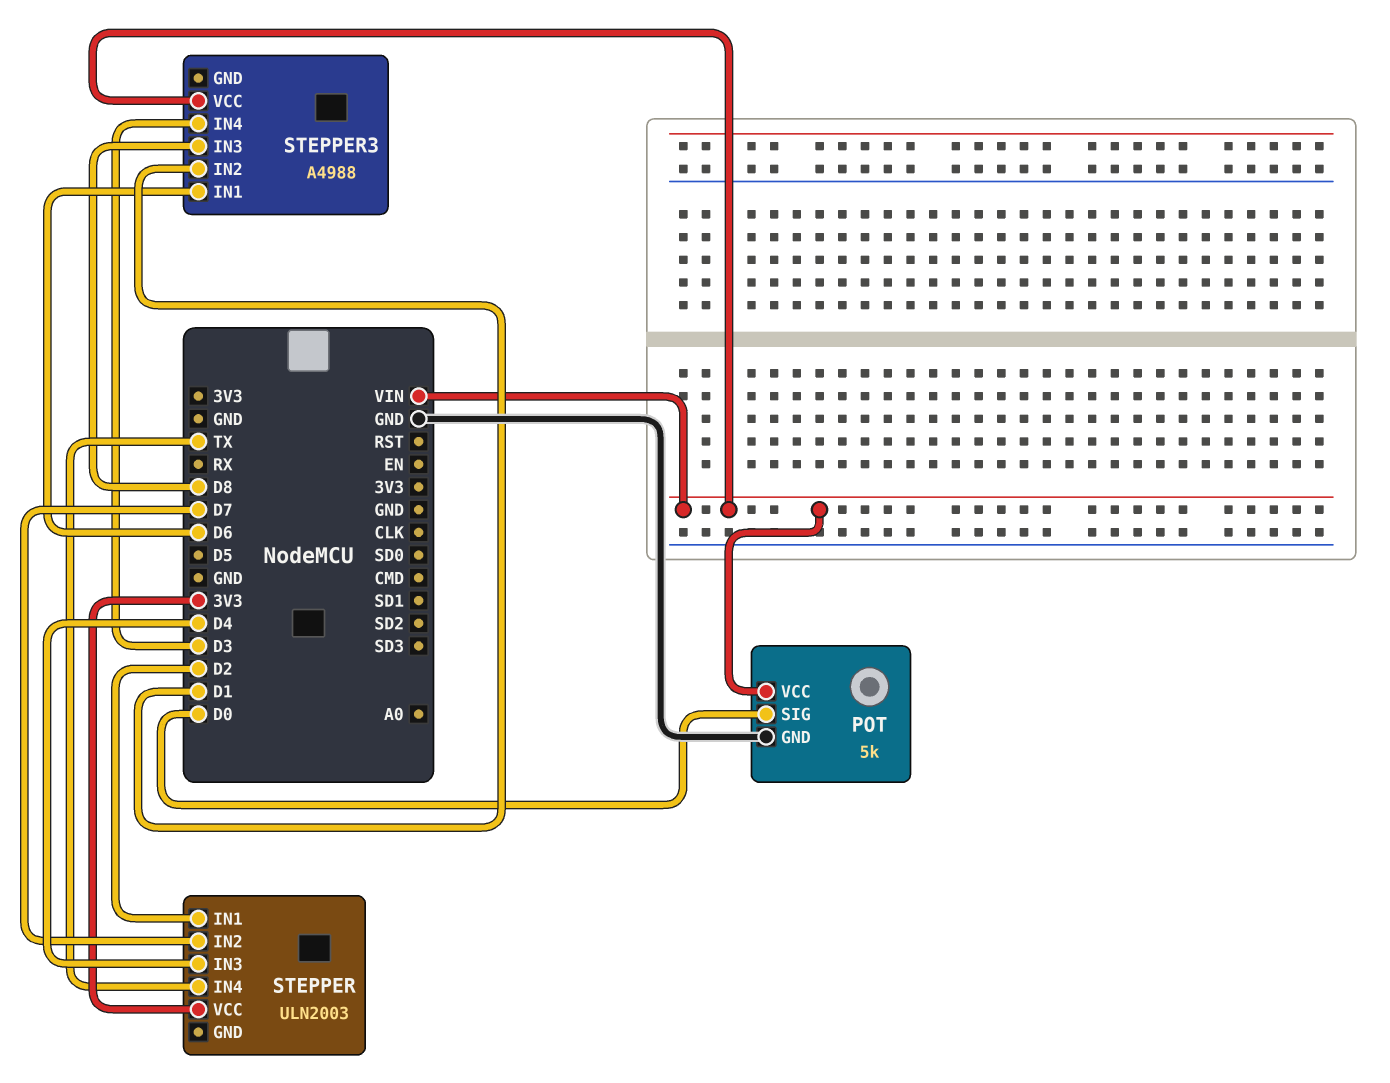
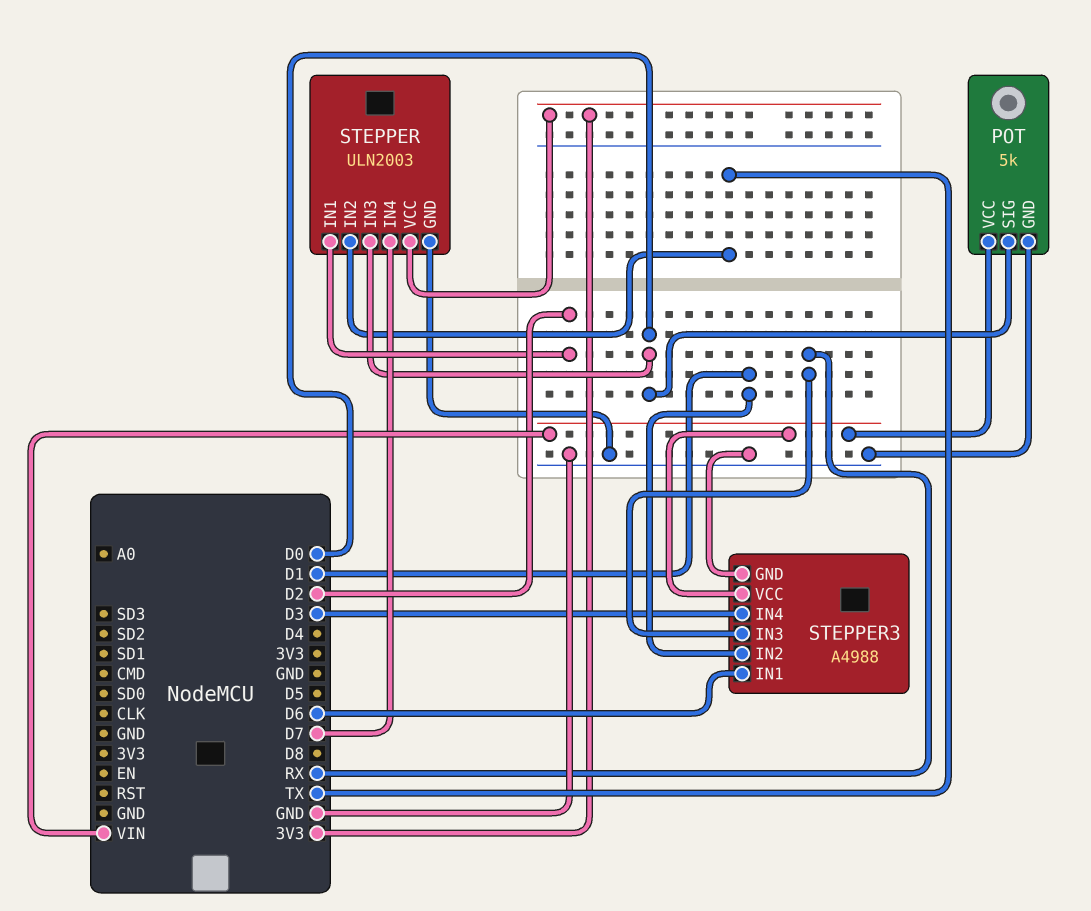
STEPPER pin GND: none -> GND
STEPPER pin IN2: D7 -> TX
STEPPER pin IN3: D4 -> D0
STEPPER pin IN4: TX -> D7
STEPPER3 pin GND: none -> GND
STEPPER3 pin IN3: D8 -> RX

